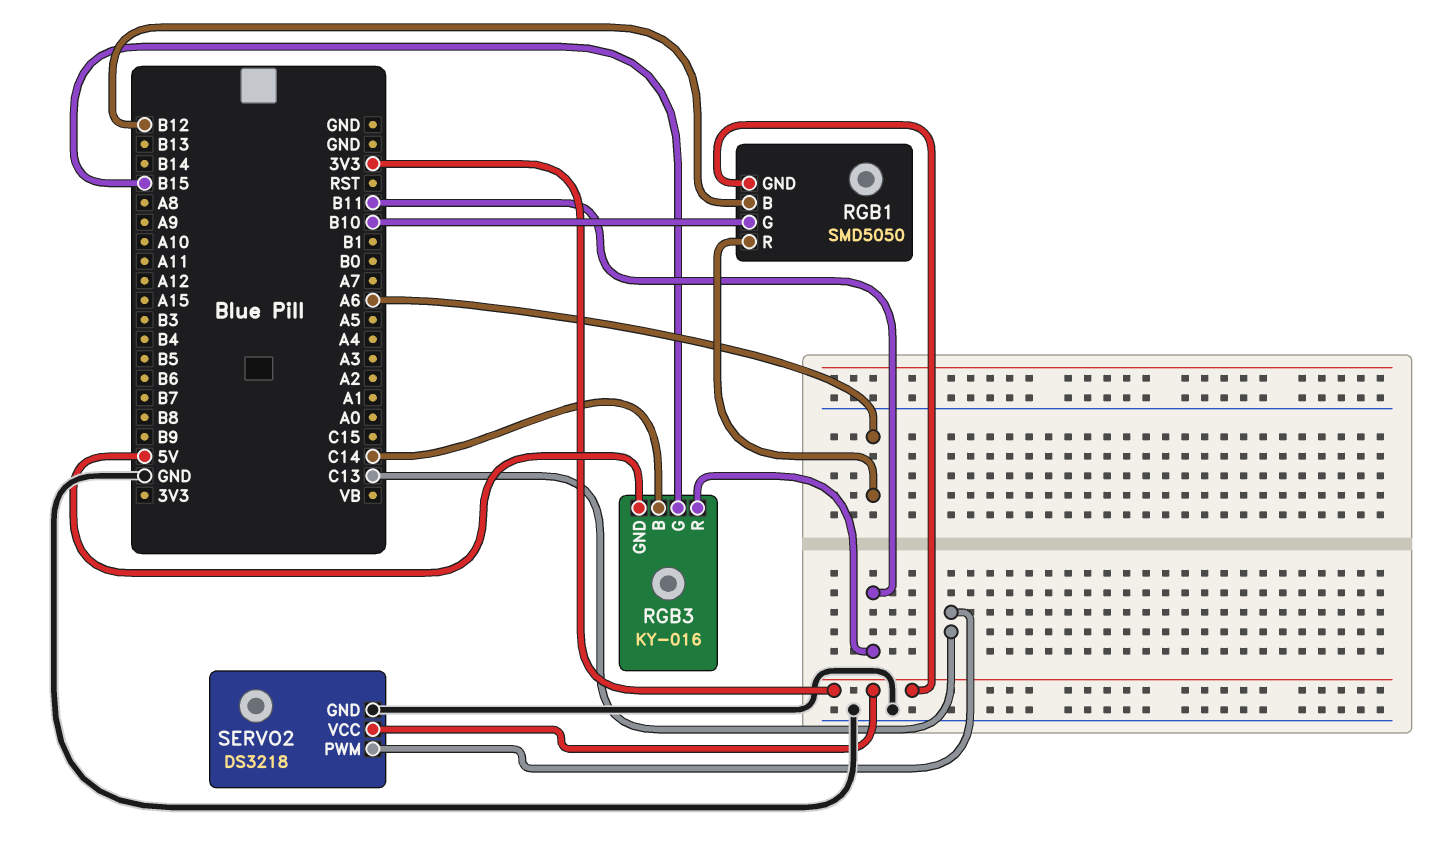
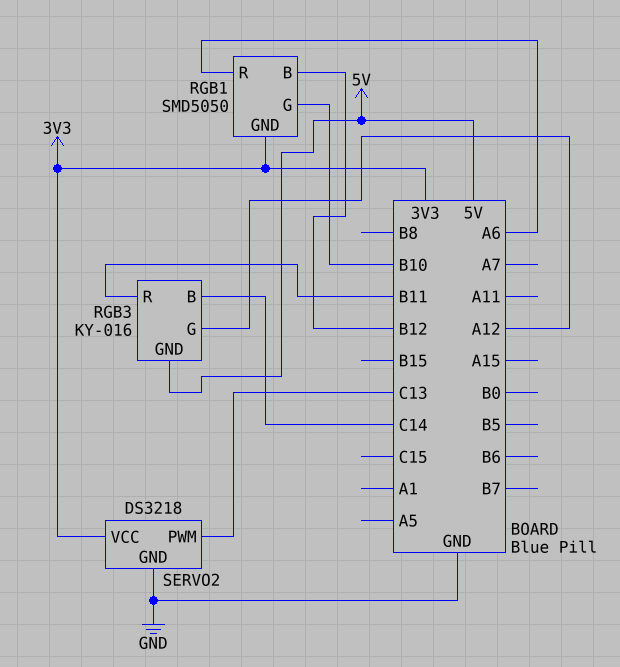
RGB3 pin G: B15 -> A12

